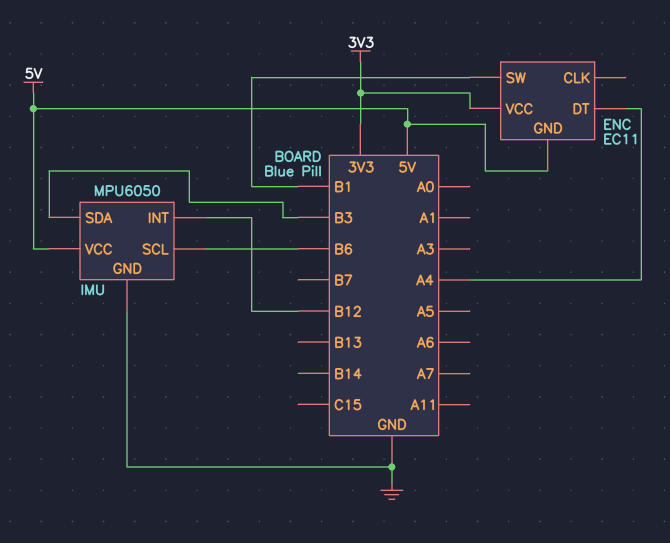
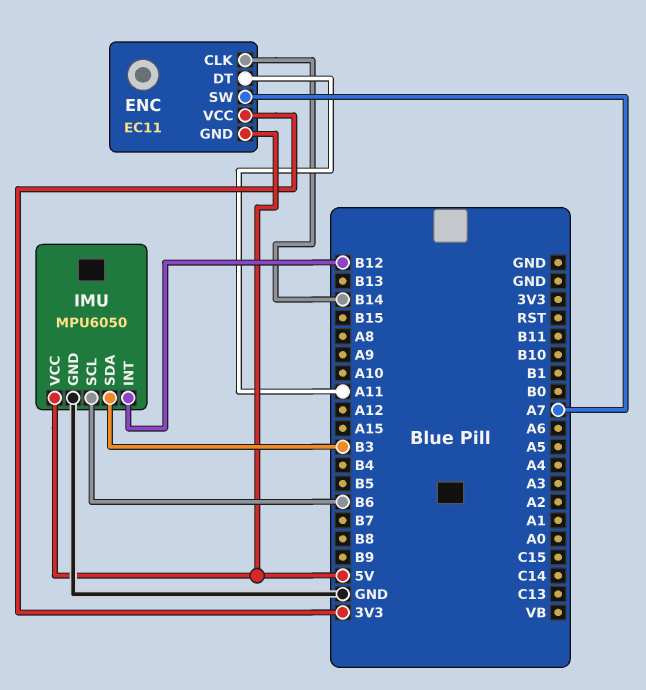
ENC pin CLK: none -> B14
ENC pin DT: A4 -> A11
ENC pin SW: B1 -> A7

